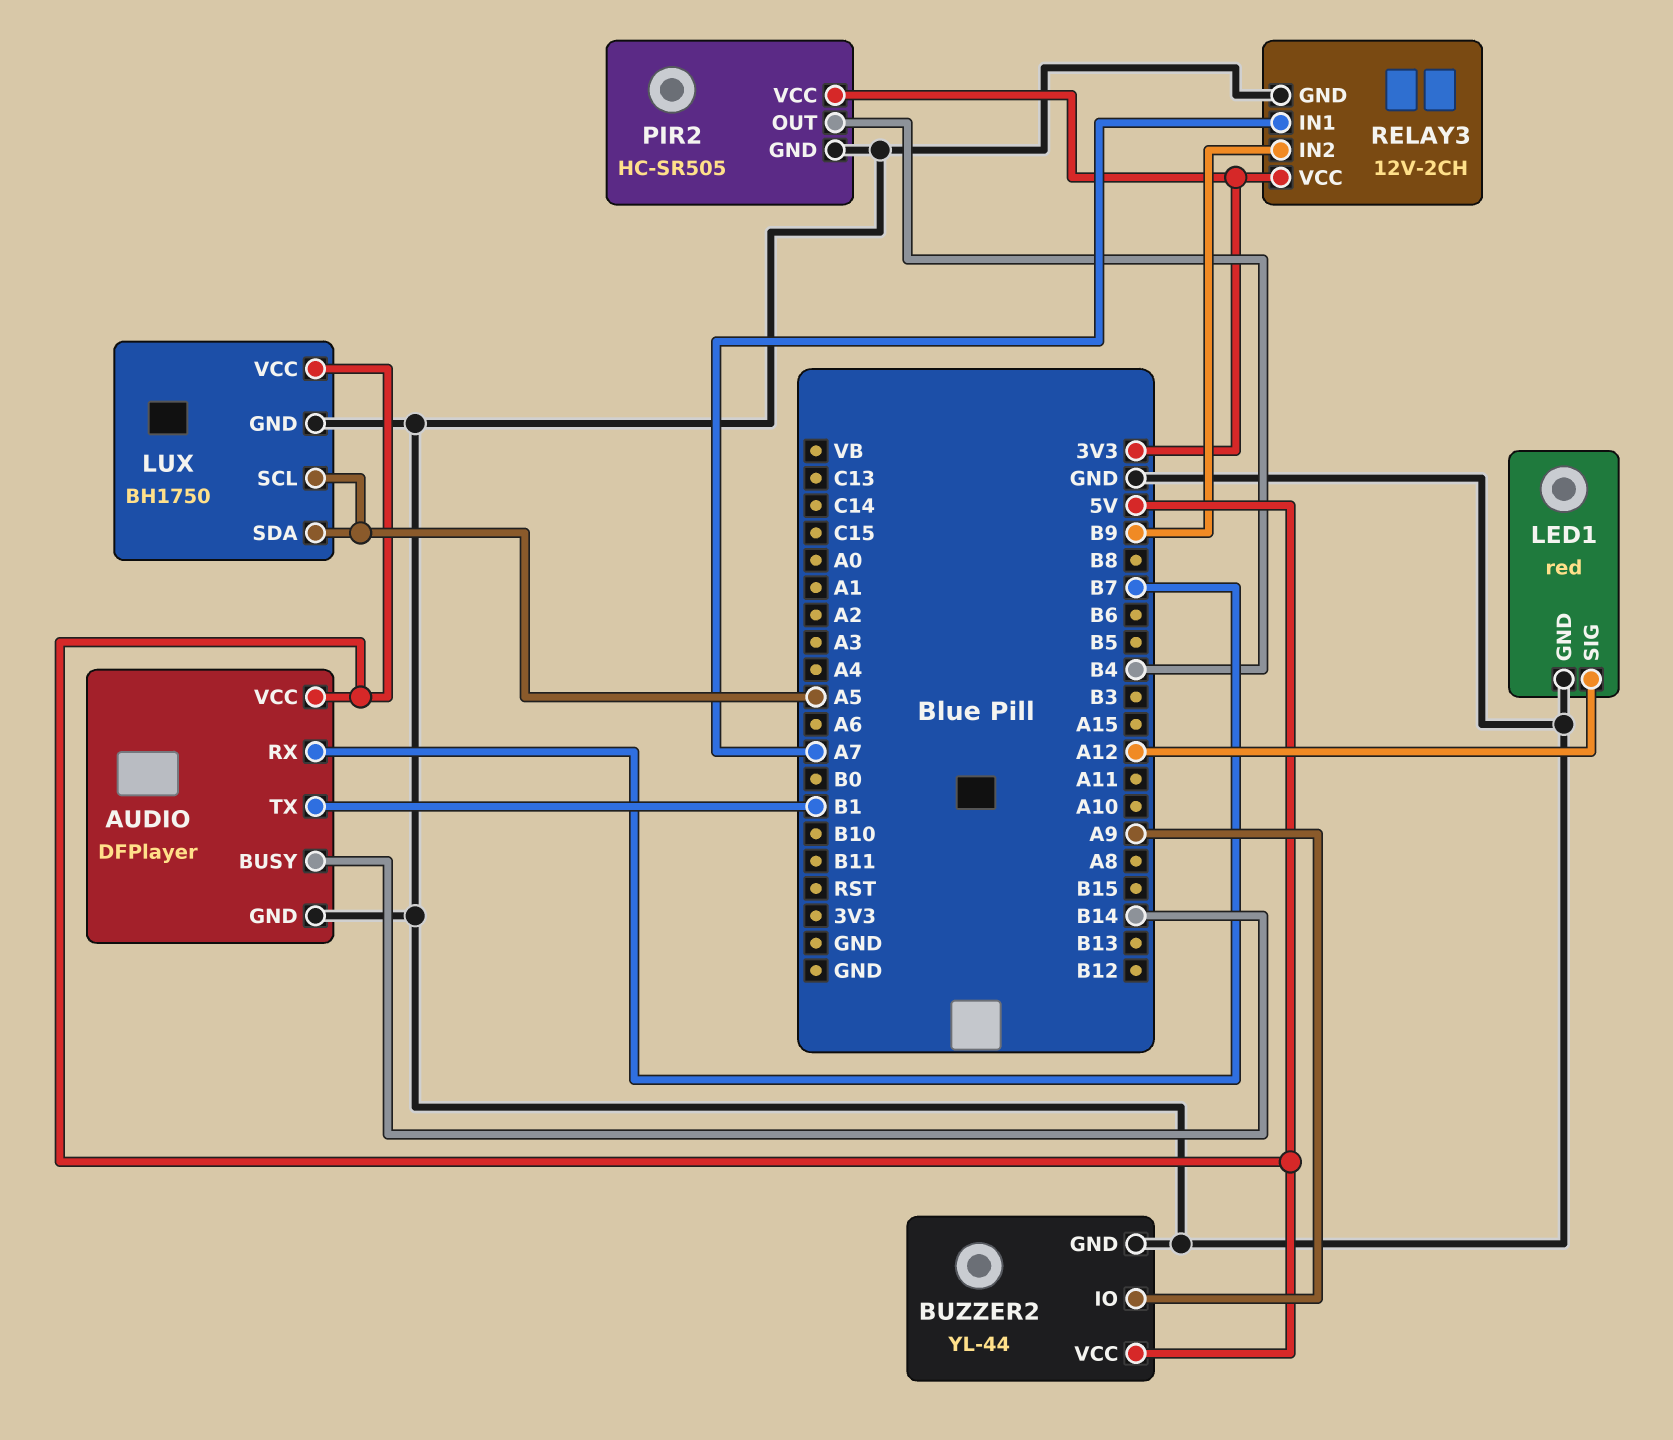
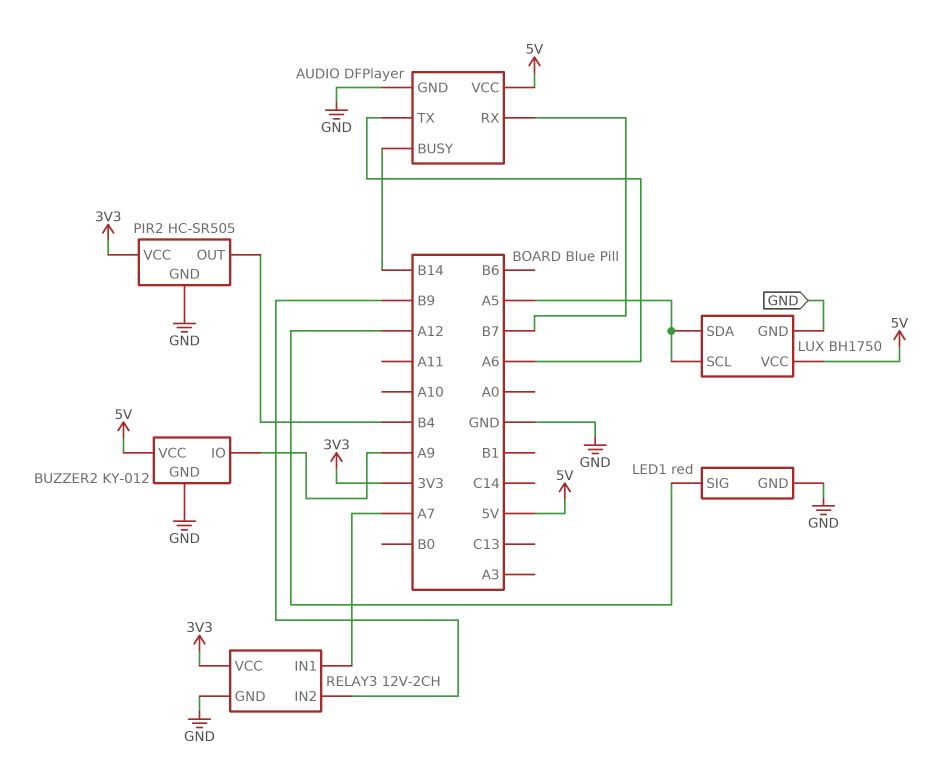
AUDIO pin TX: B1 -> A6
BUZZER2: YL-44 -> KY-012

